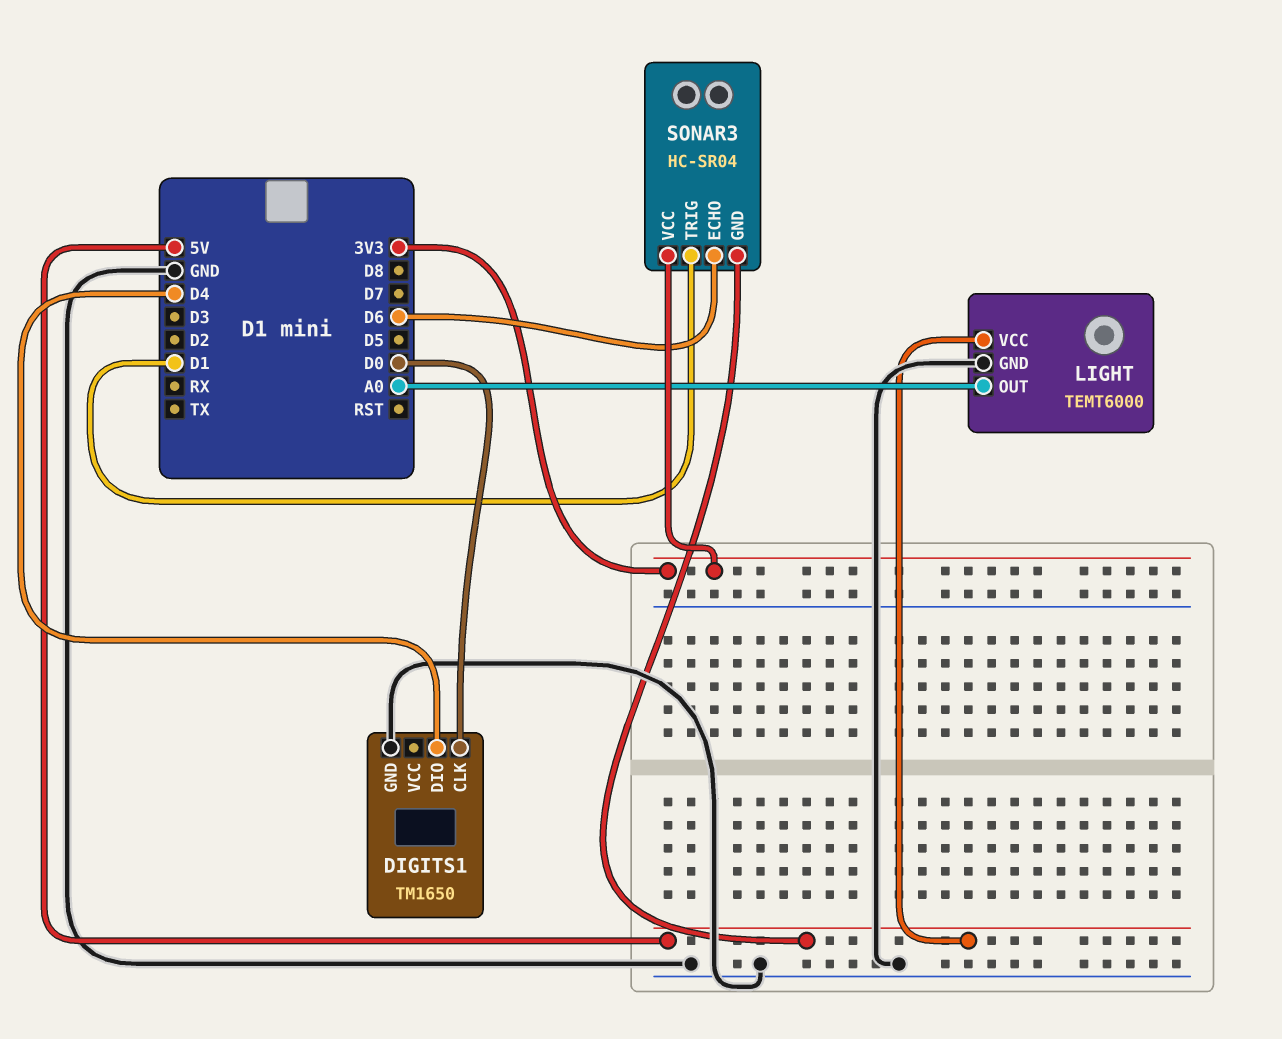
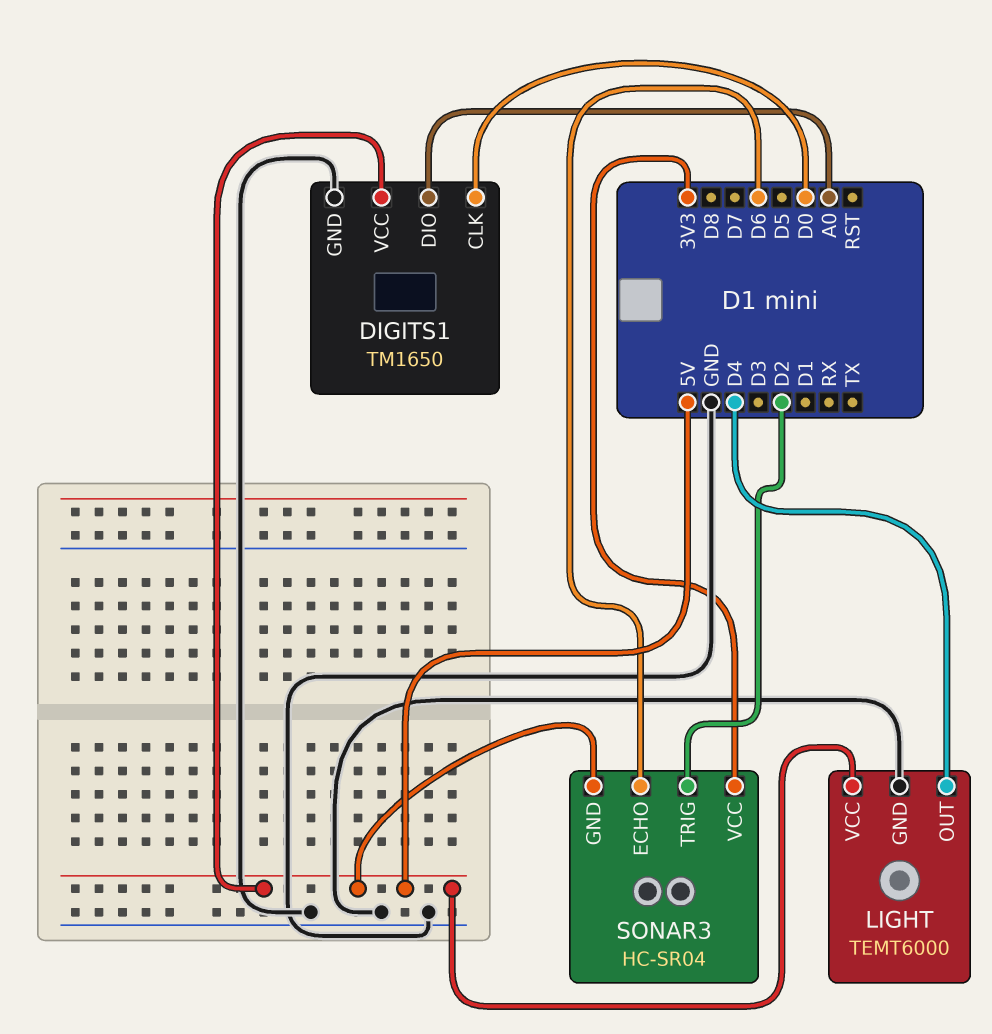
DIGITS1 pin DIO: D4 -> A0
DIGITS1 pin VCC: none -> 5V
LIGHT pin OUT: A0 -> D4
SONAR3 pin TRIG: D1 -> D2

